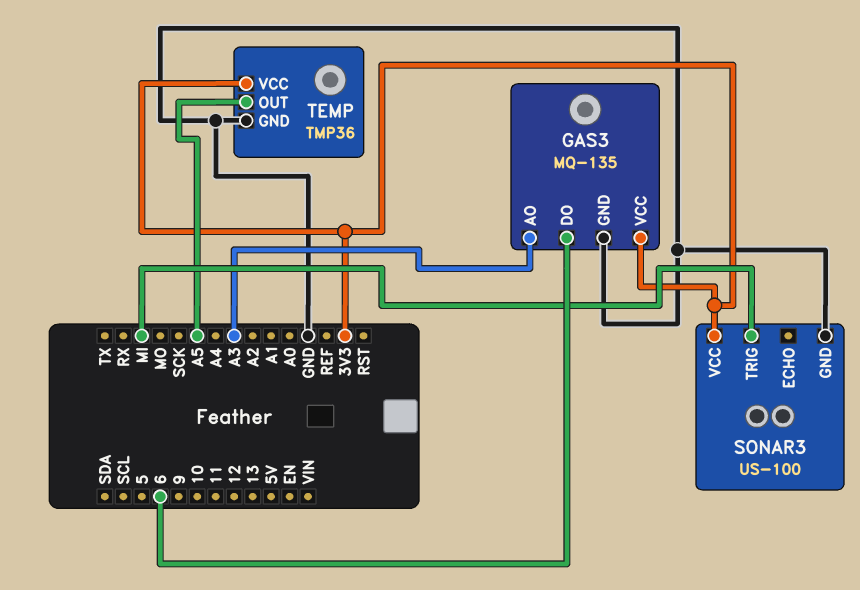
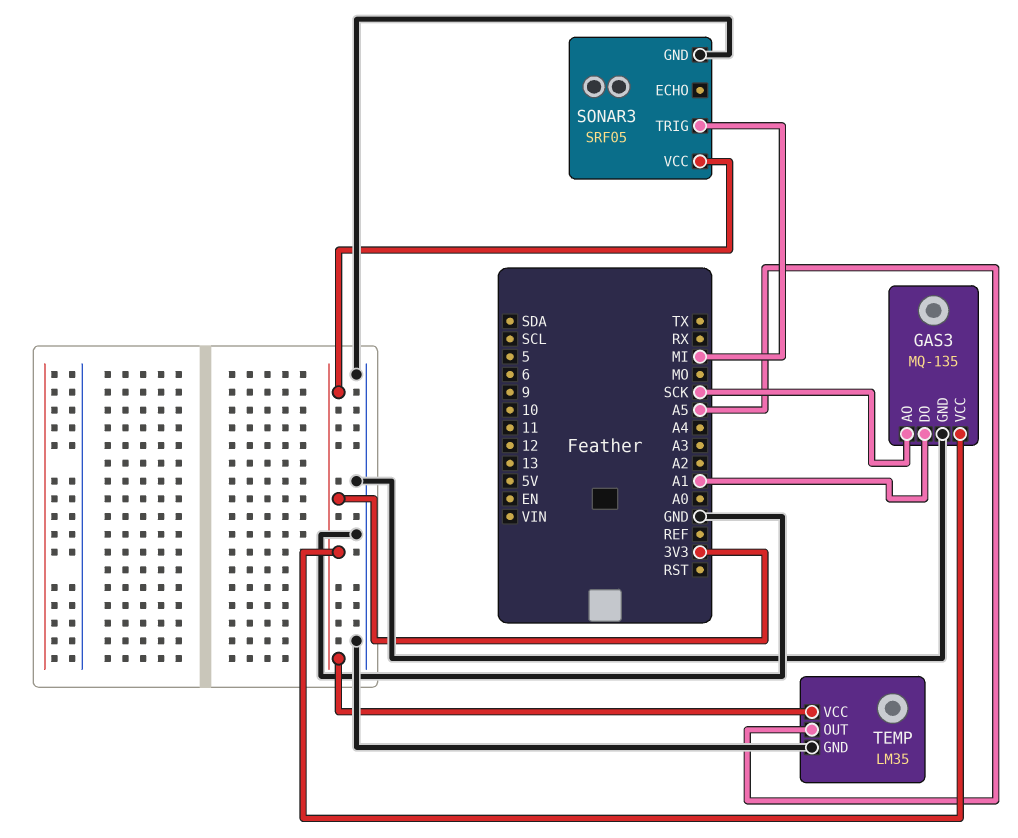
GAS3 pin AO: A3 -> SCK
GAS3 pin DO: 6 -> A1
SONAR3: US-100 -> SRF05
TEMP: TMP36 -> LM35

